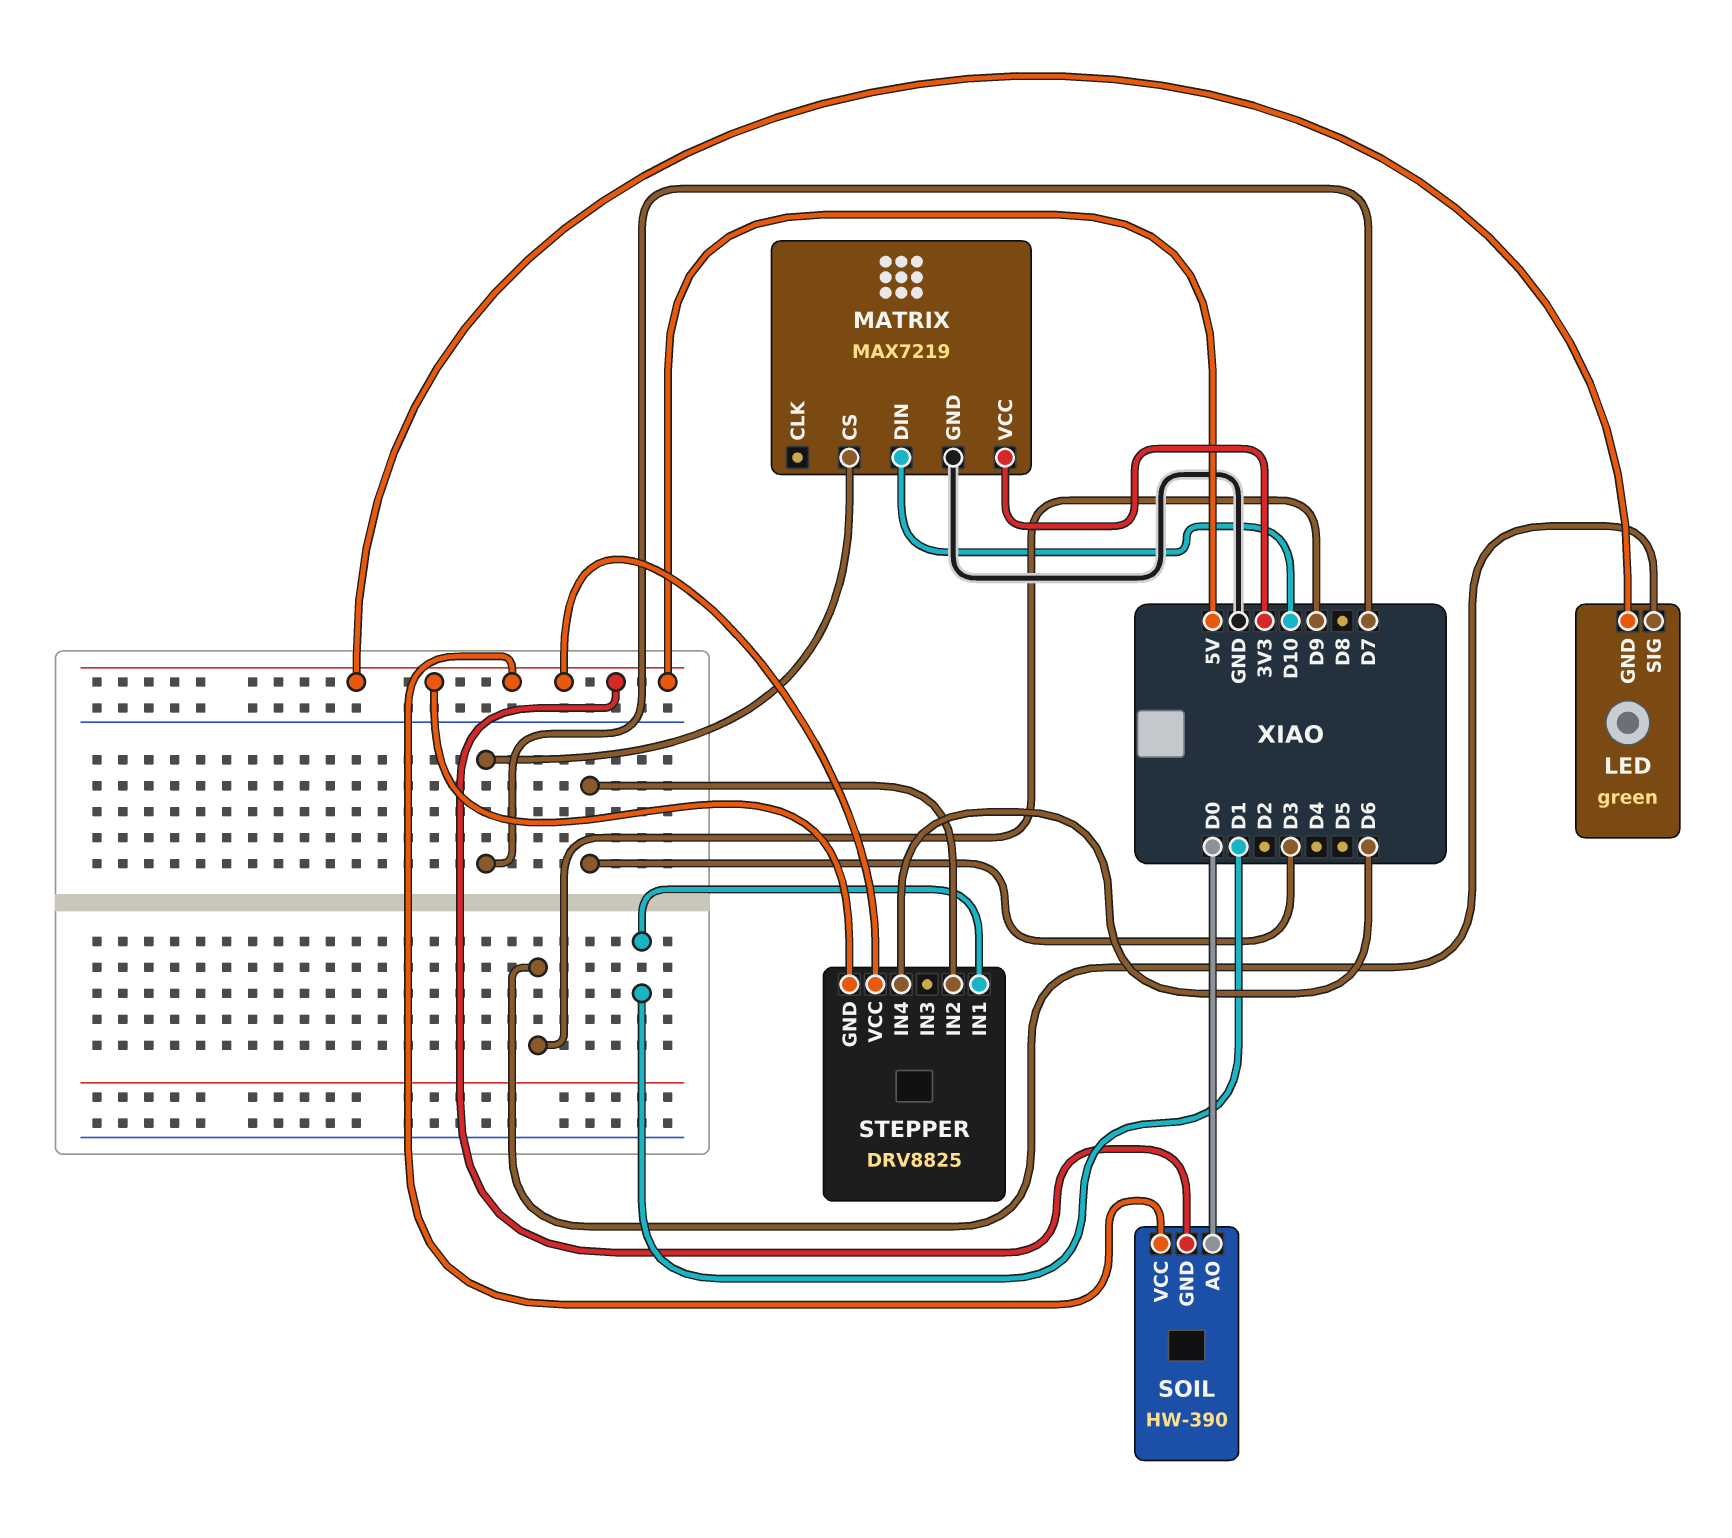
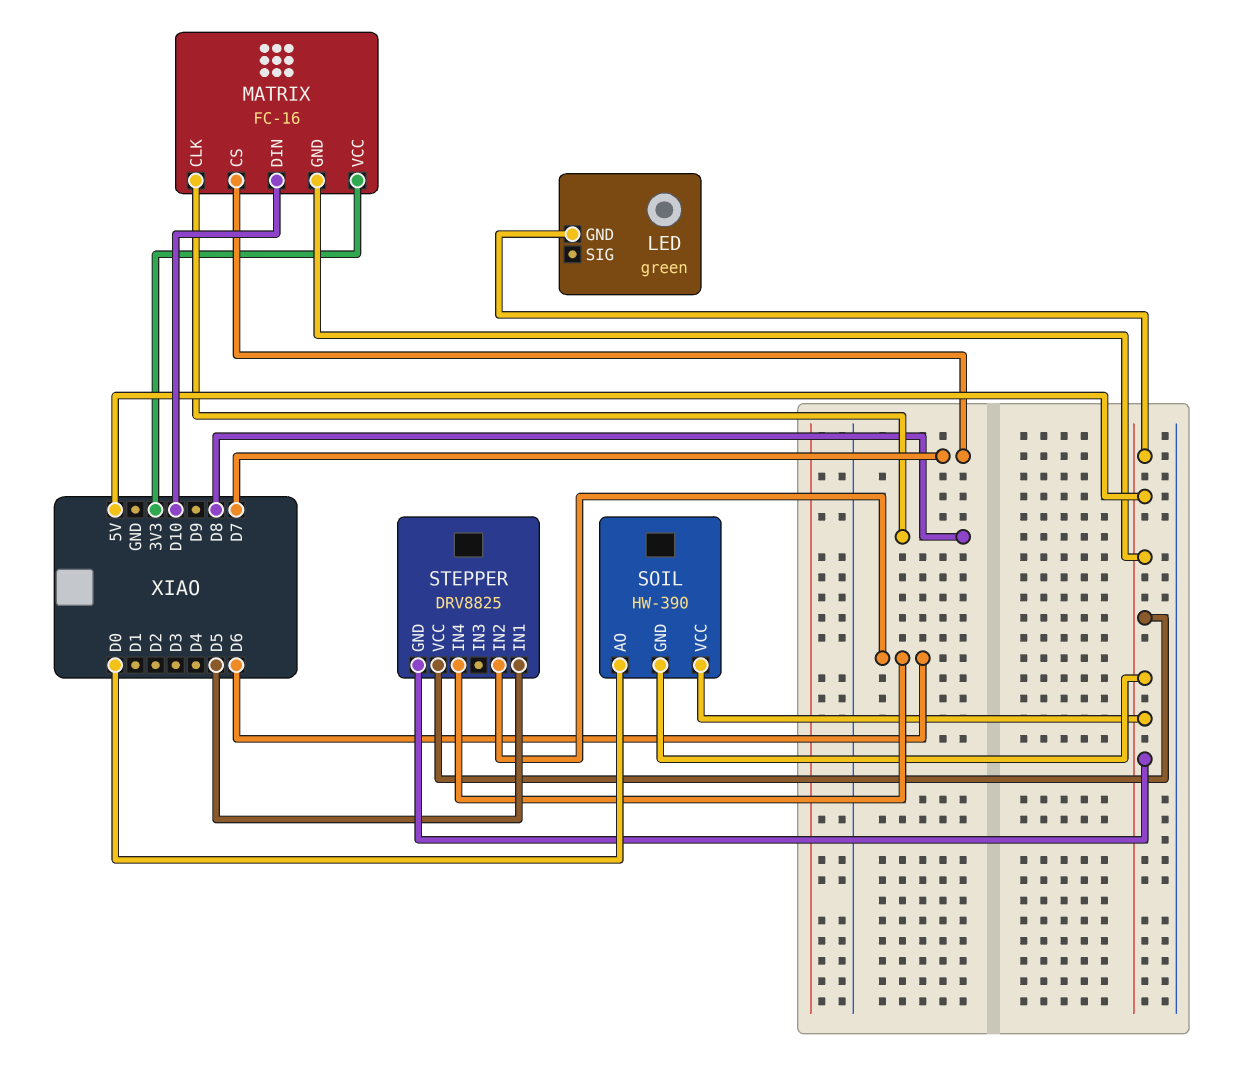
LED pin SIG: D9 -> none
MATRIX: MAX7219 -> FC-16
MATRIX pin CLK: none -> D8
MATRIX pin GND: GND -> 5V
STEPPER pin IN1: D1 -> D5
STEPPER pin IN2: D3 -> D6

